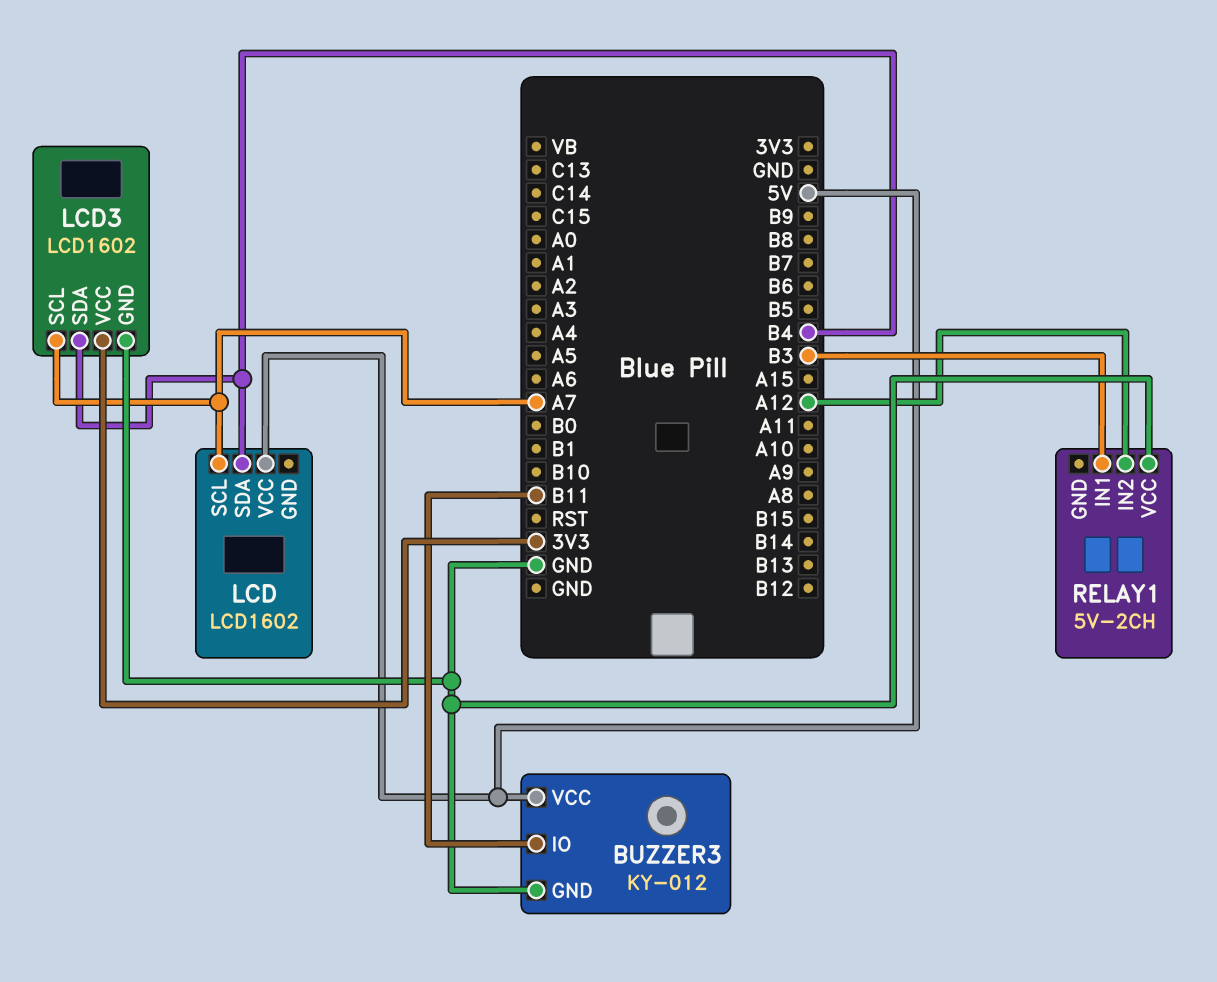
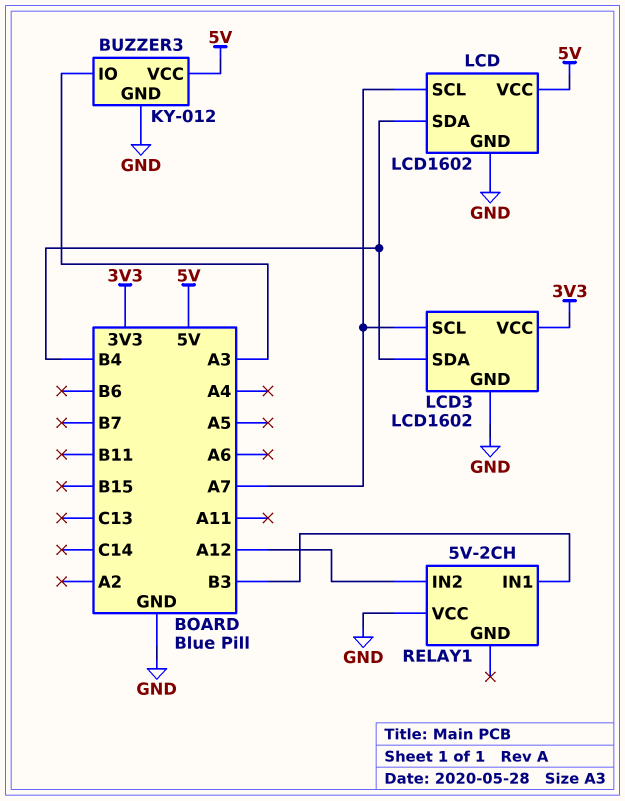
BUZZER3 pin IO: B11 -> A3
LCD pin GND: none -> GND

